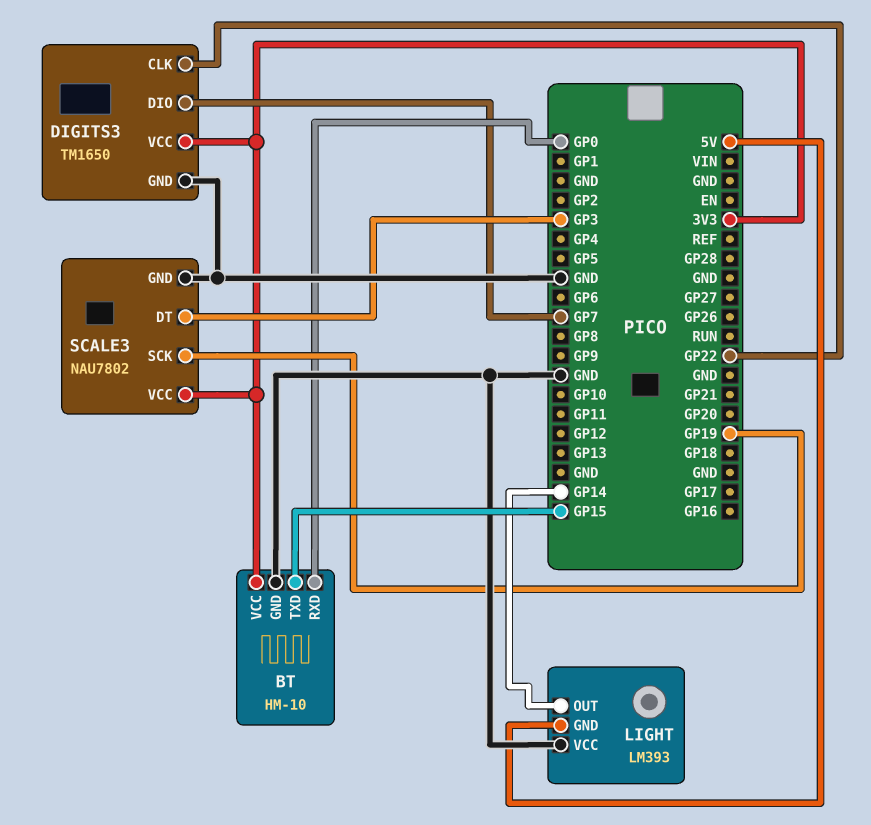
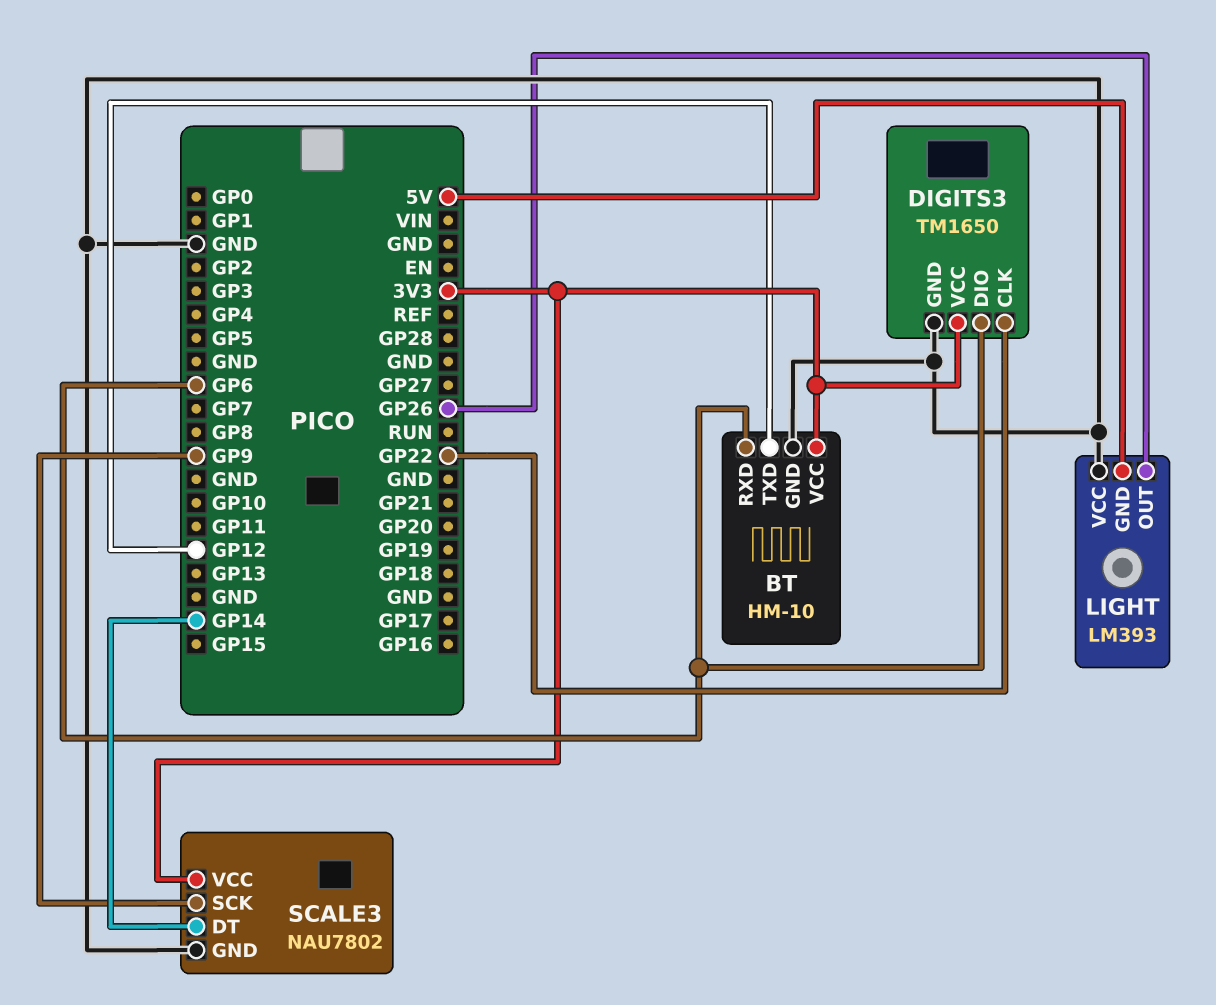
BT pin RXD: GP0 -> GP6
BT pin TXD: GP15 -> GP12
DIGITS3 pin DIO: GP7 -> GP6
LIGHT pin OUT: GP14 -> GP26
SCALE3 pin DT: GP3 -> GP14
SCALE3 pin SCK: GP19 -> GP9

